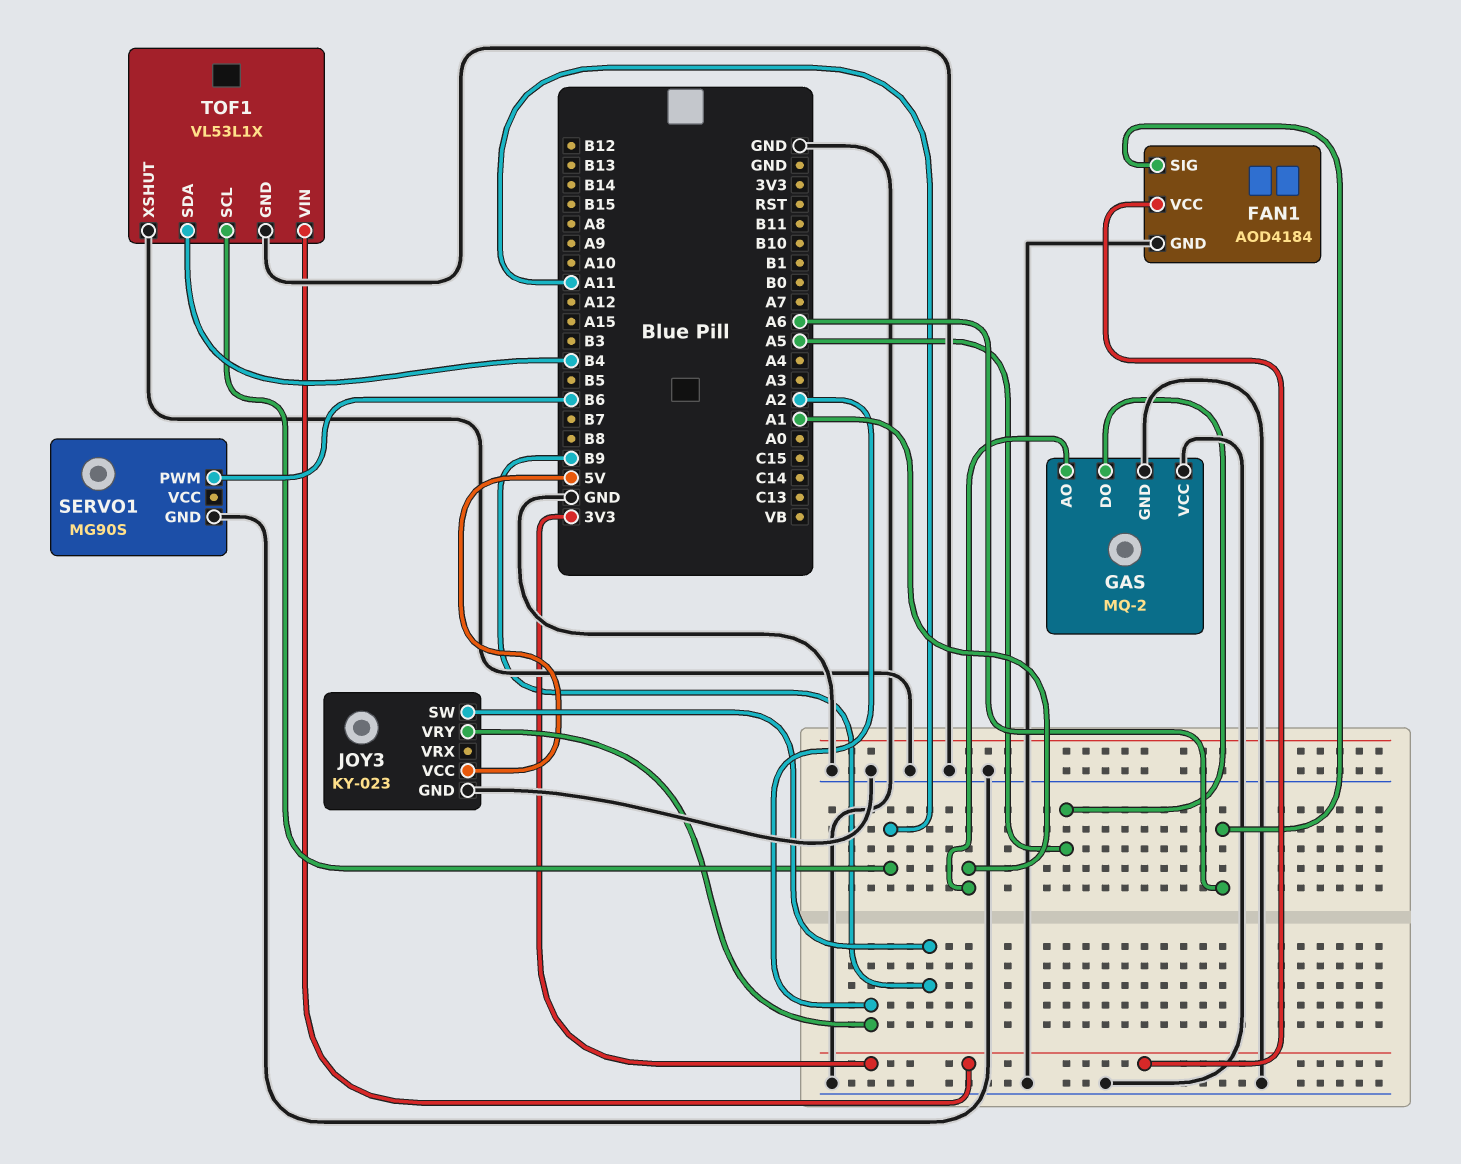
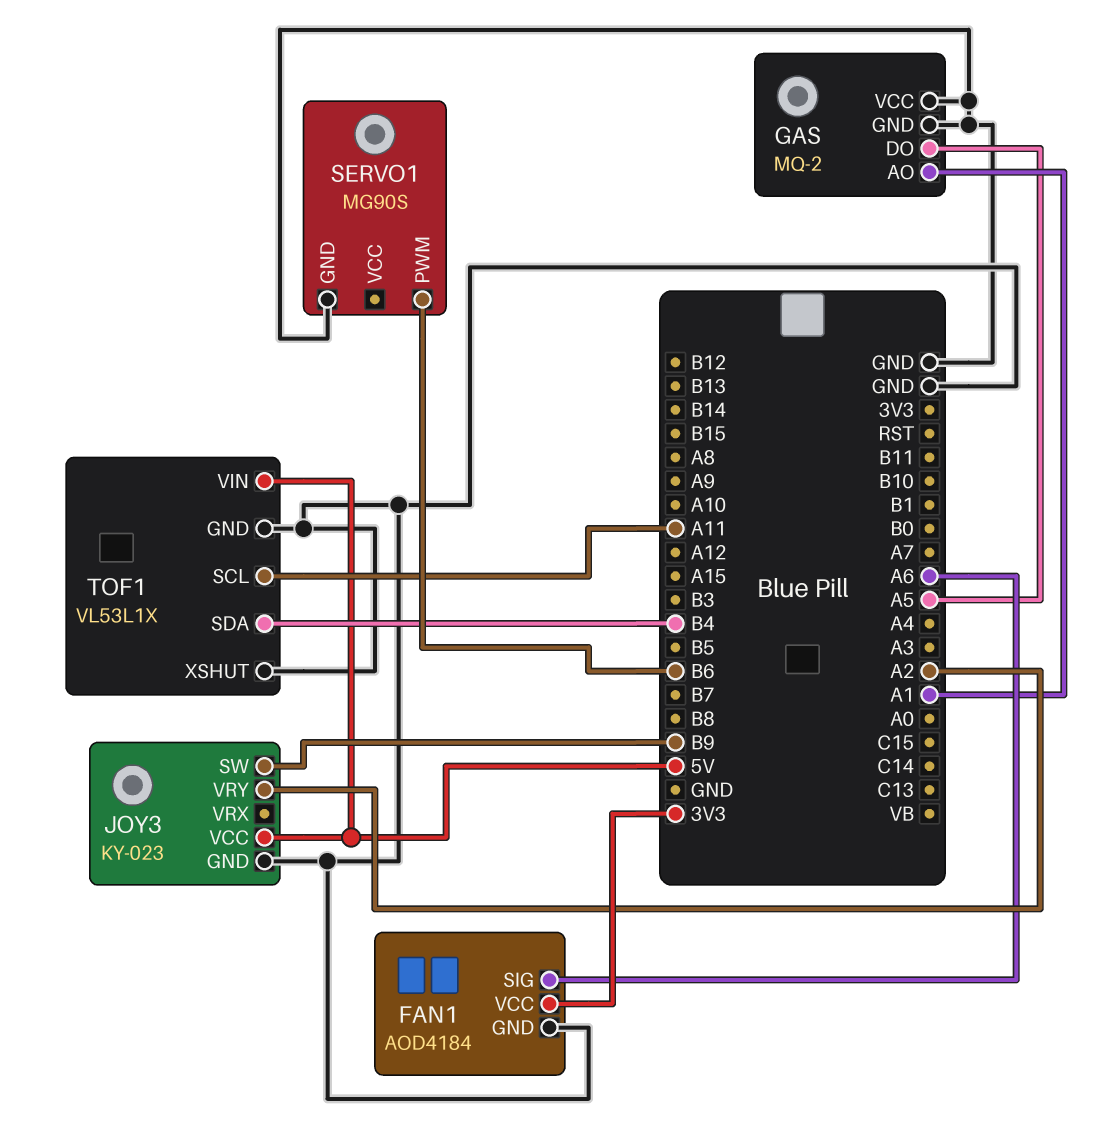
TOF1 pin VIN: 3V3 -> 5V

